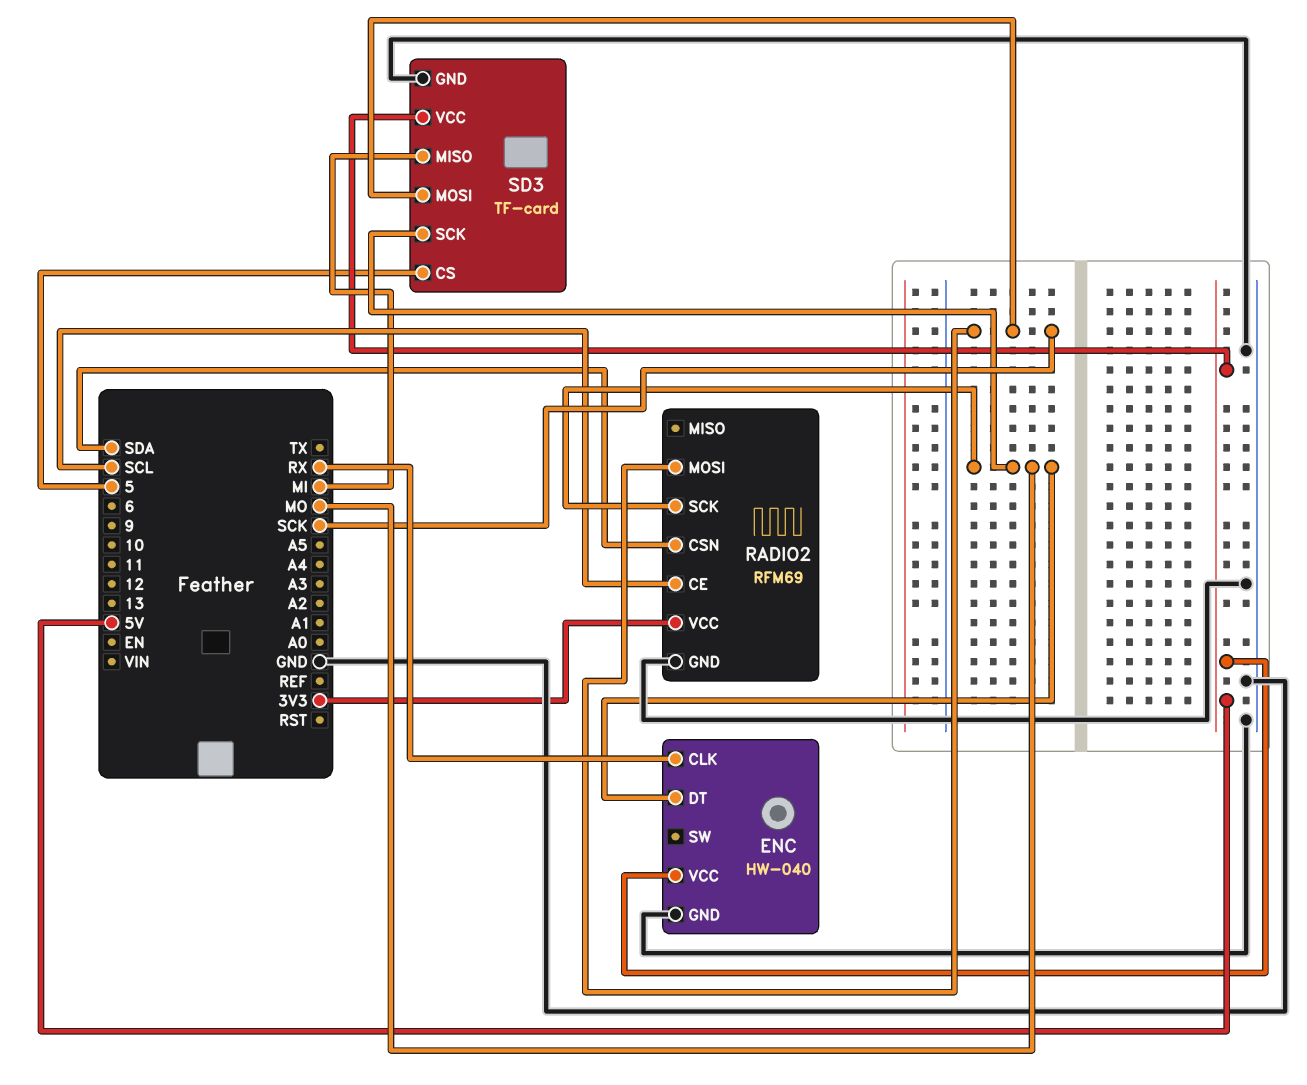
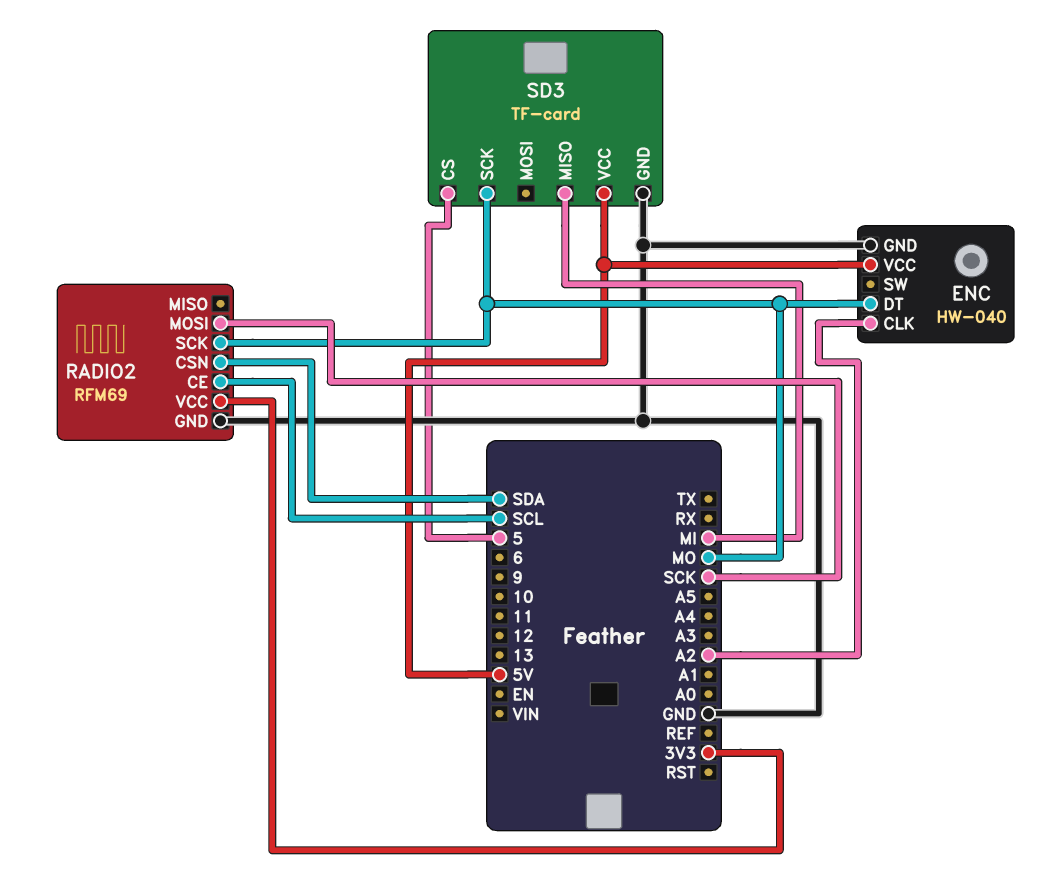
ENC pin CLK: RX -> A2
SD3 pin MOSI: SCK -> none

